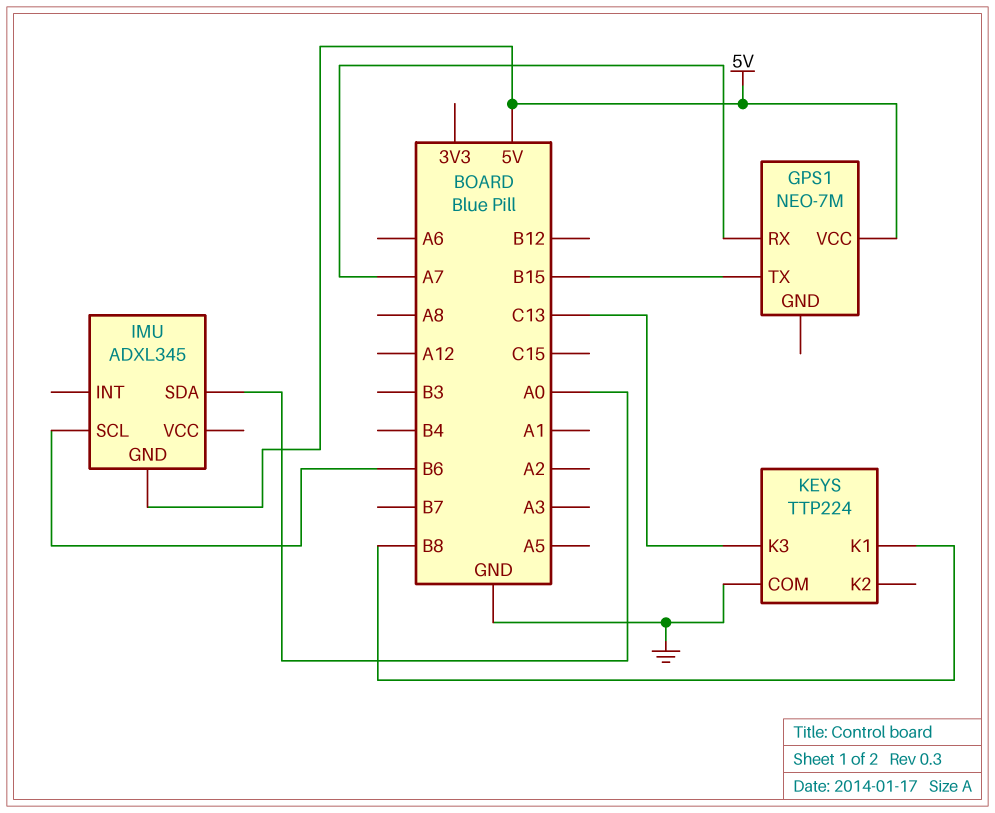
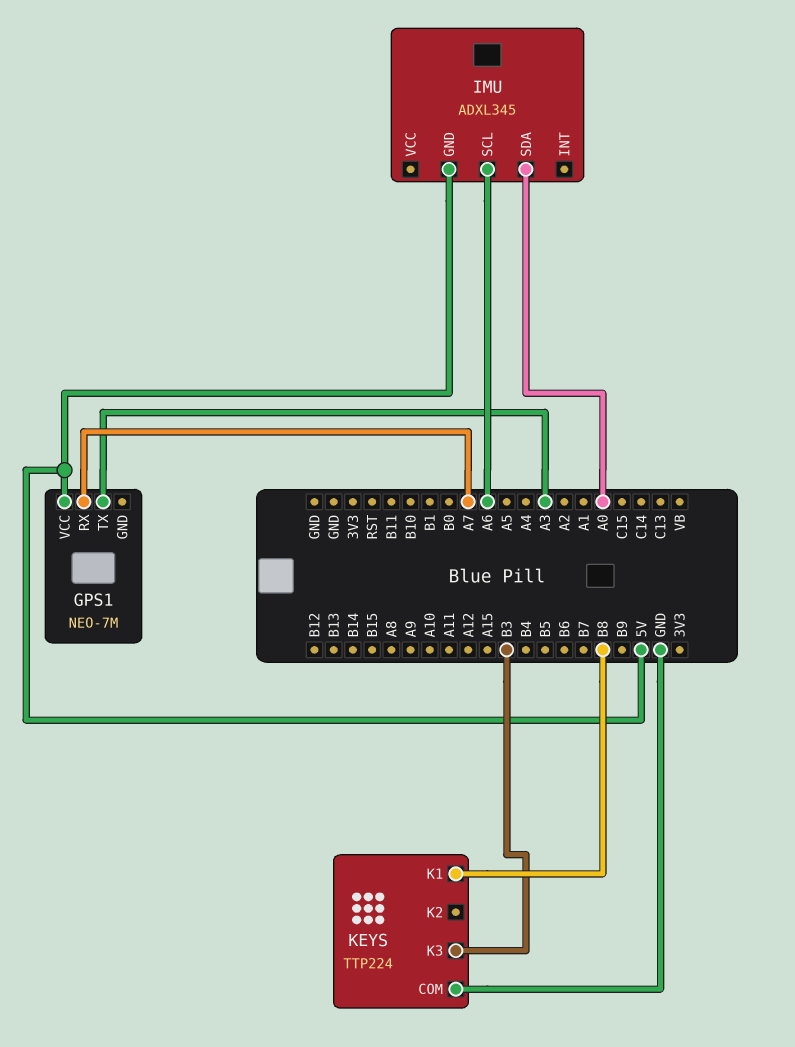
GPS1 pin TX: B15 -> A3
IMU pin SCL: B6 -> A6
KEYS pin K3: C13 -> B3

